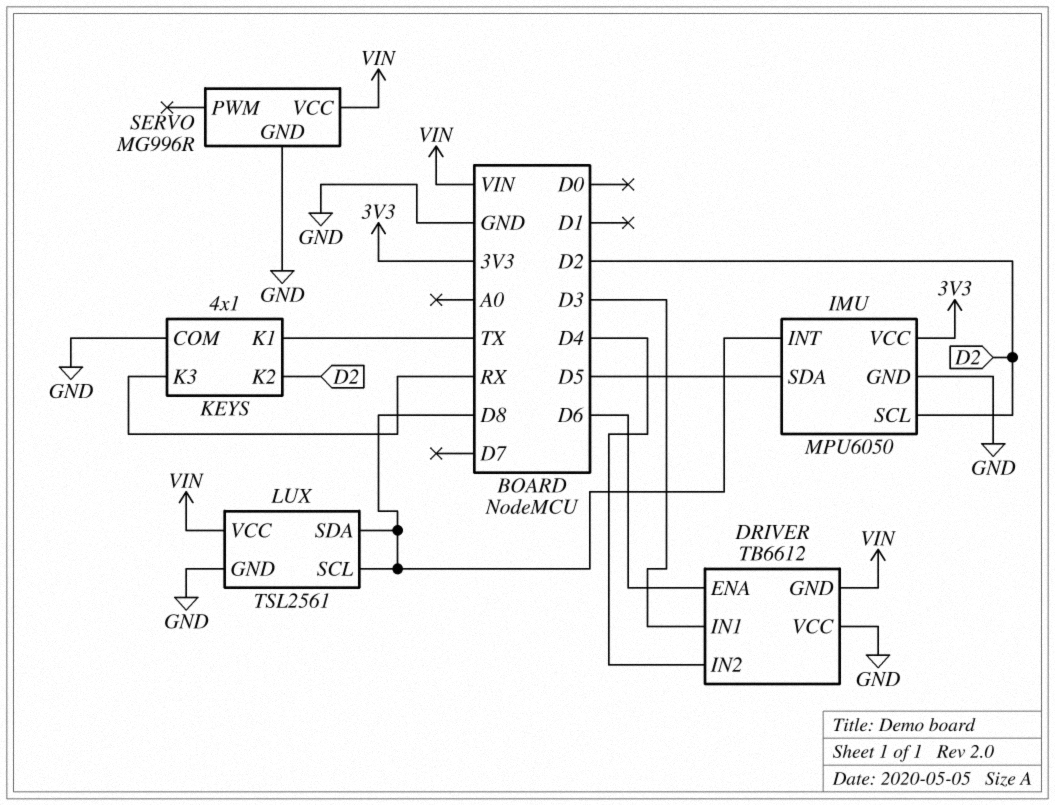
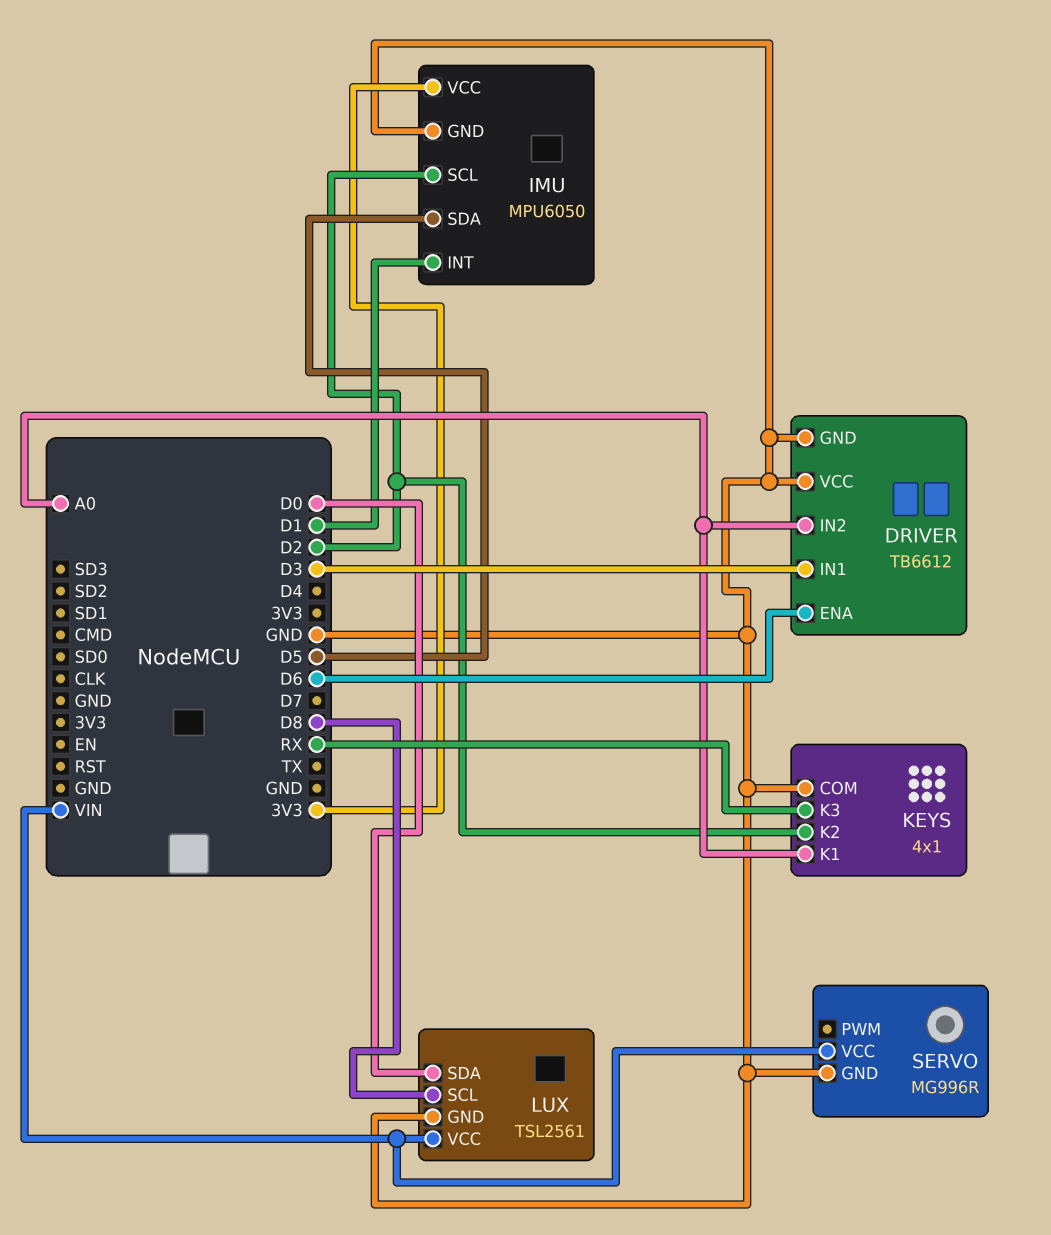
DRIVER pin GND: VIN -> GND
DRIVER pin IN2: D4 -> A0
IMU pin INT: D8 -> D1
KEYS pin K1: TX -> A0
LUX pin SDA: D8 -> D0

